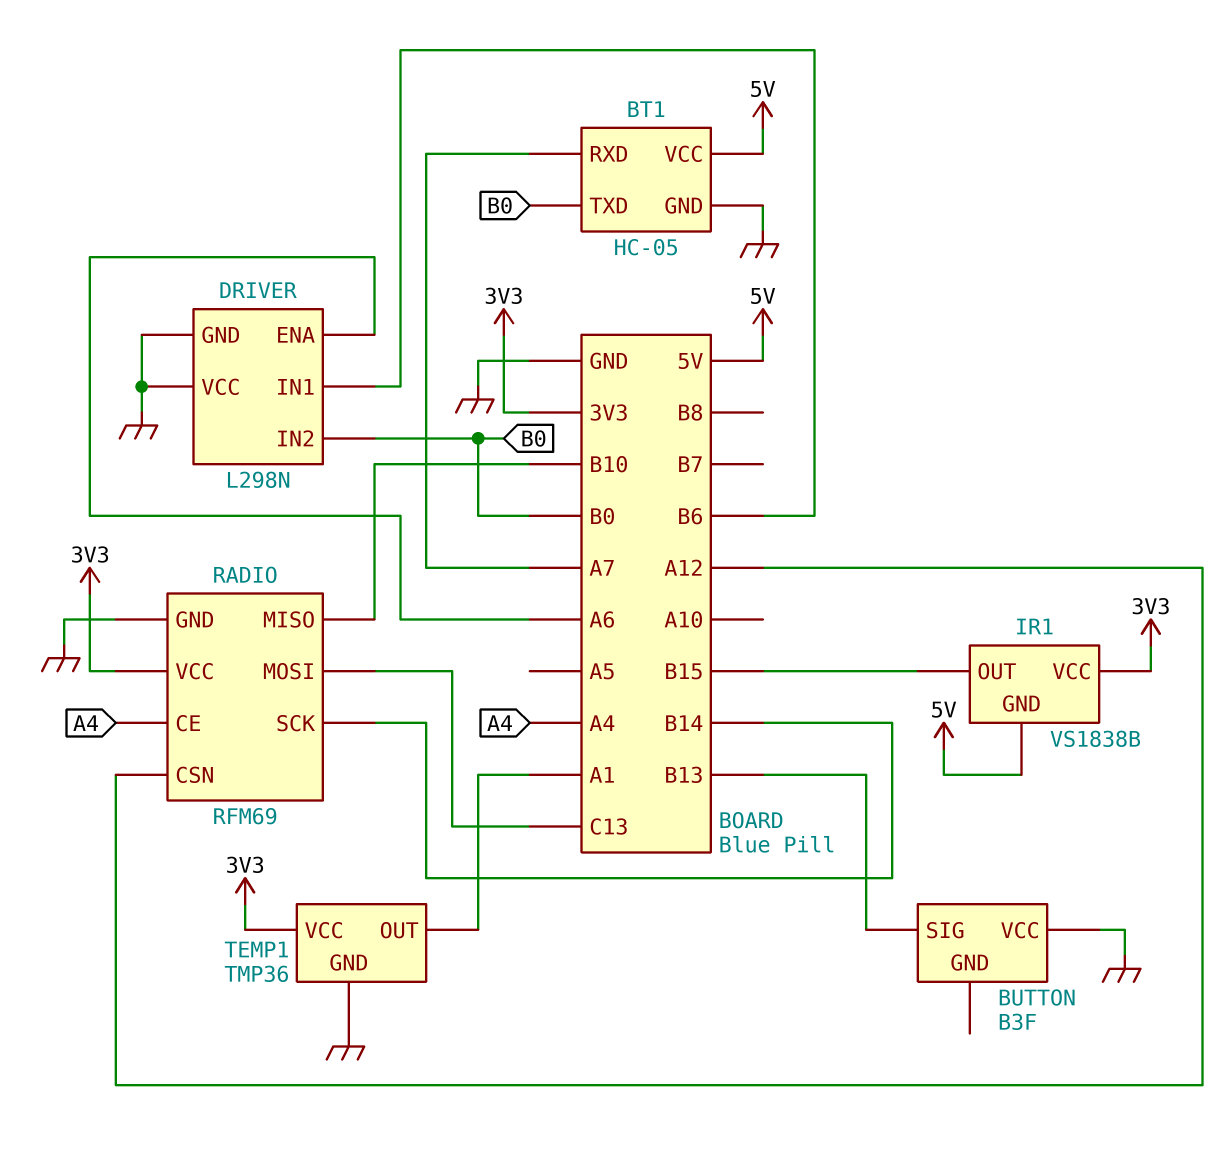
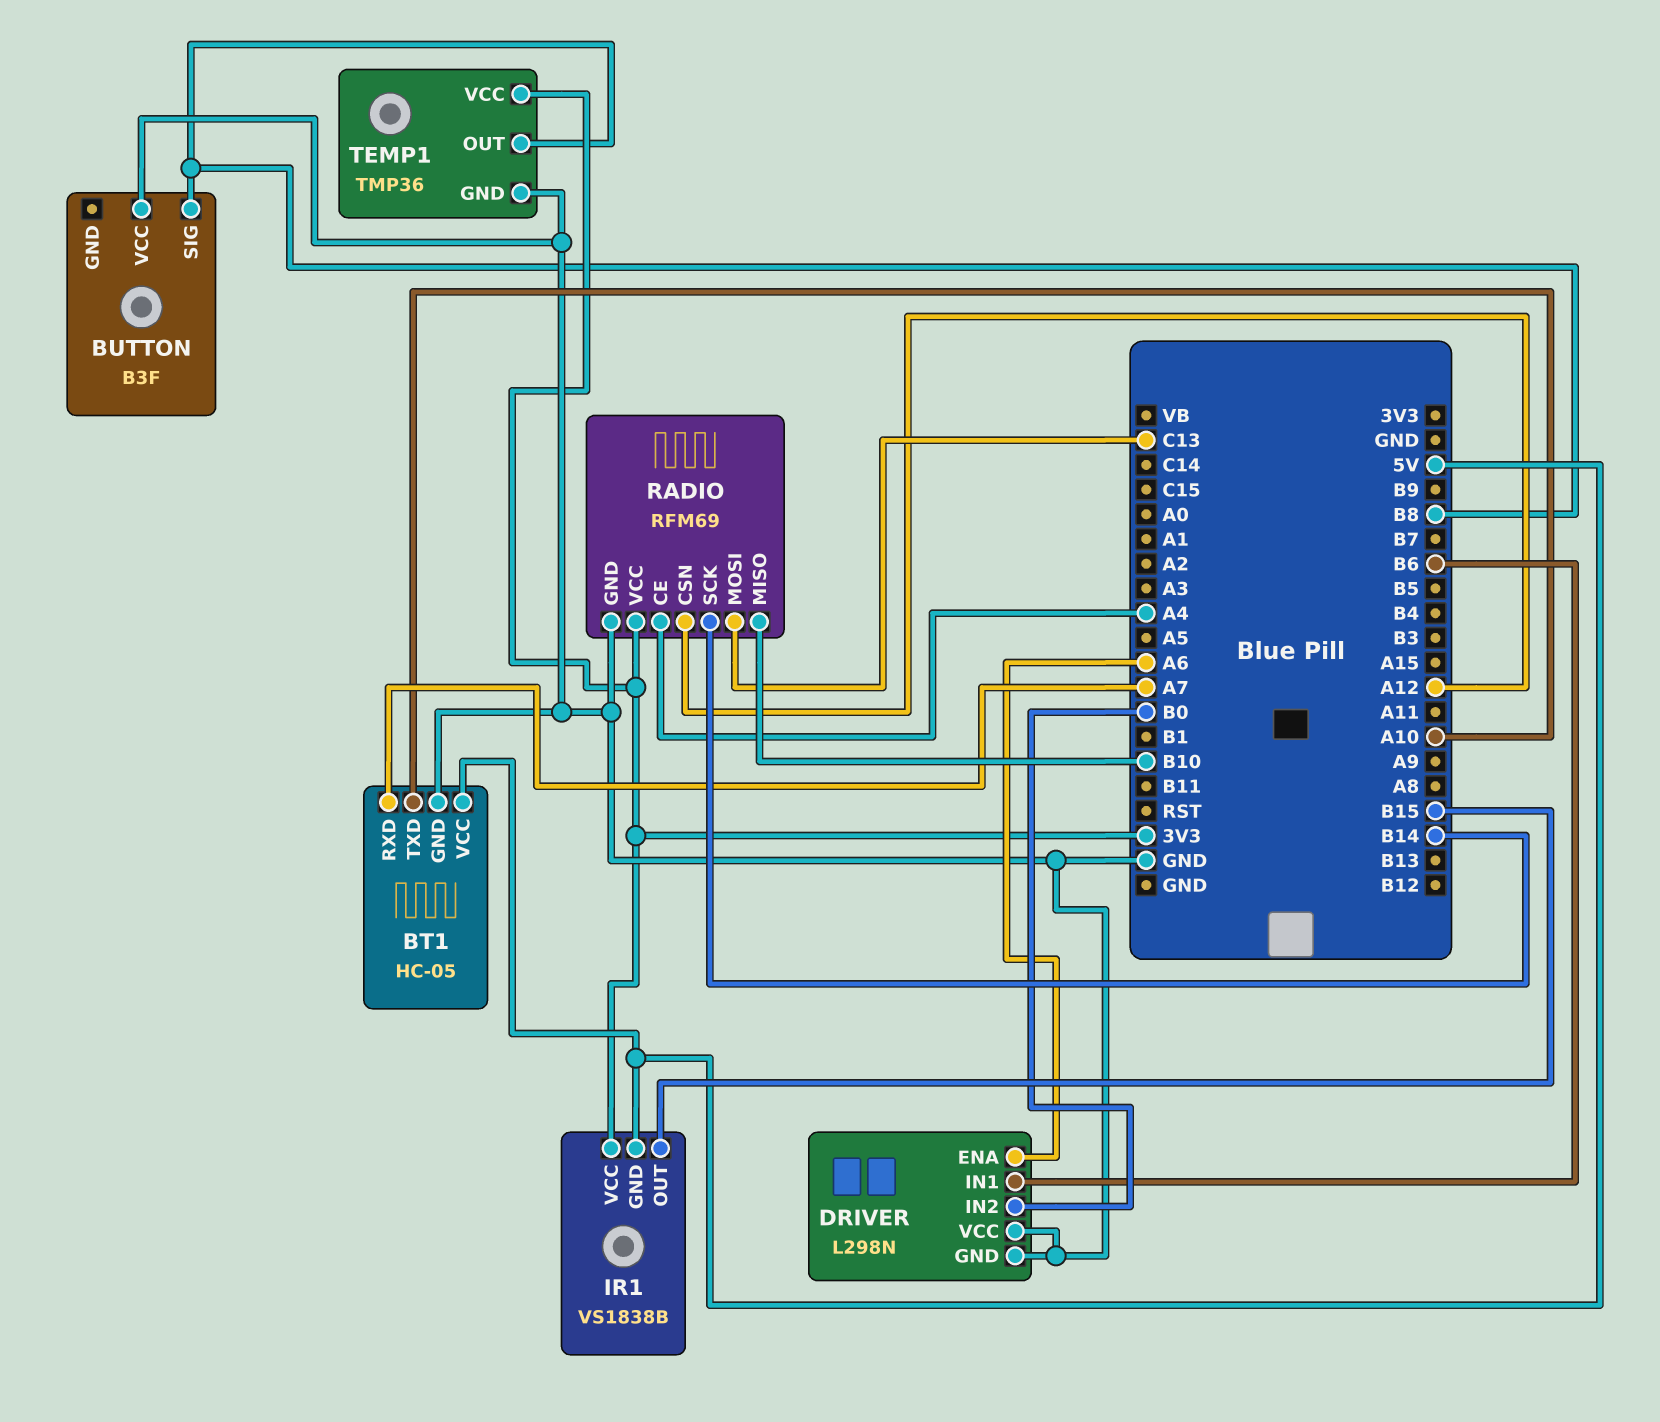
BT1 pin TXD: B0 -> A10
BUTTON pin SIG: B13 -> B8
TEMP1 pin OUT: A1 -> B8

